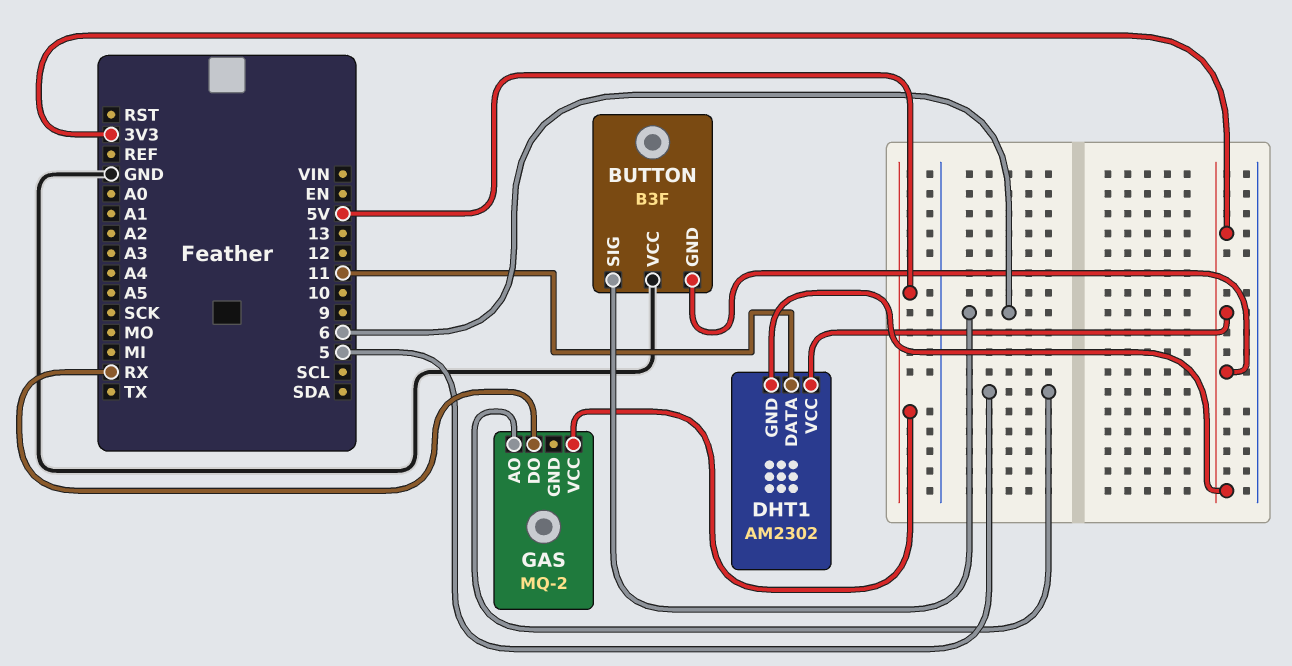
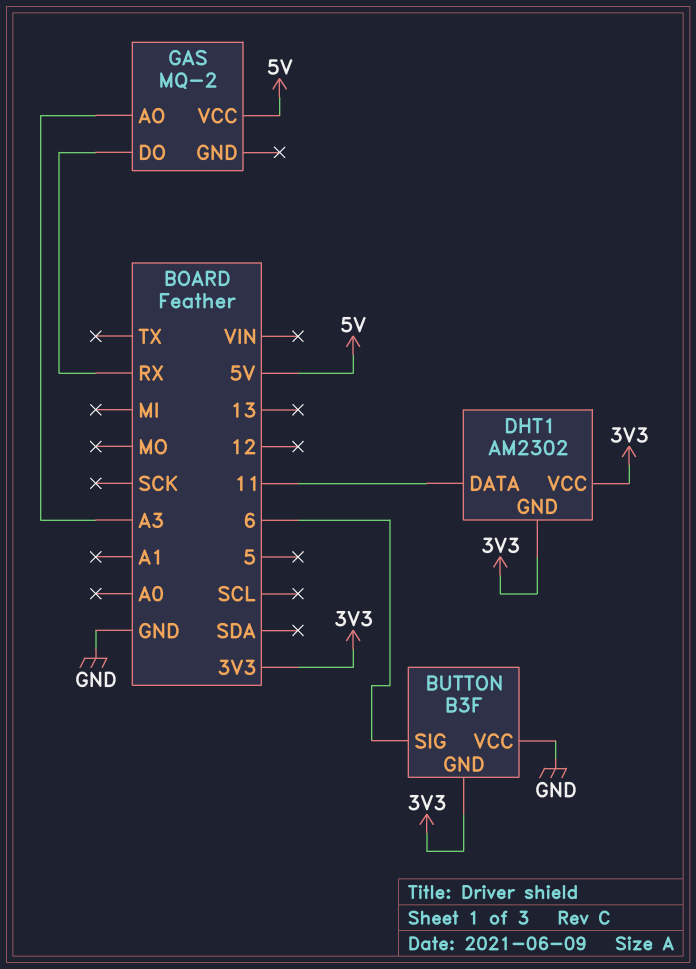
GAS pin AO: 5 -> A3

